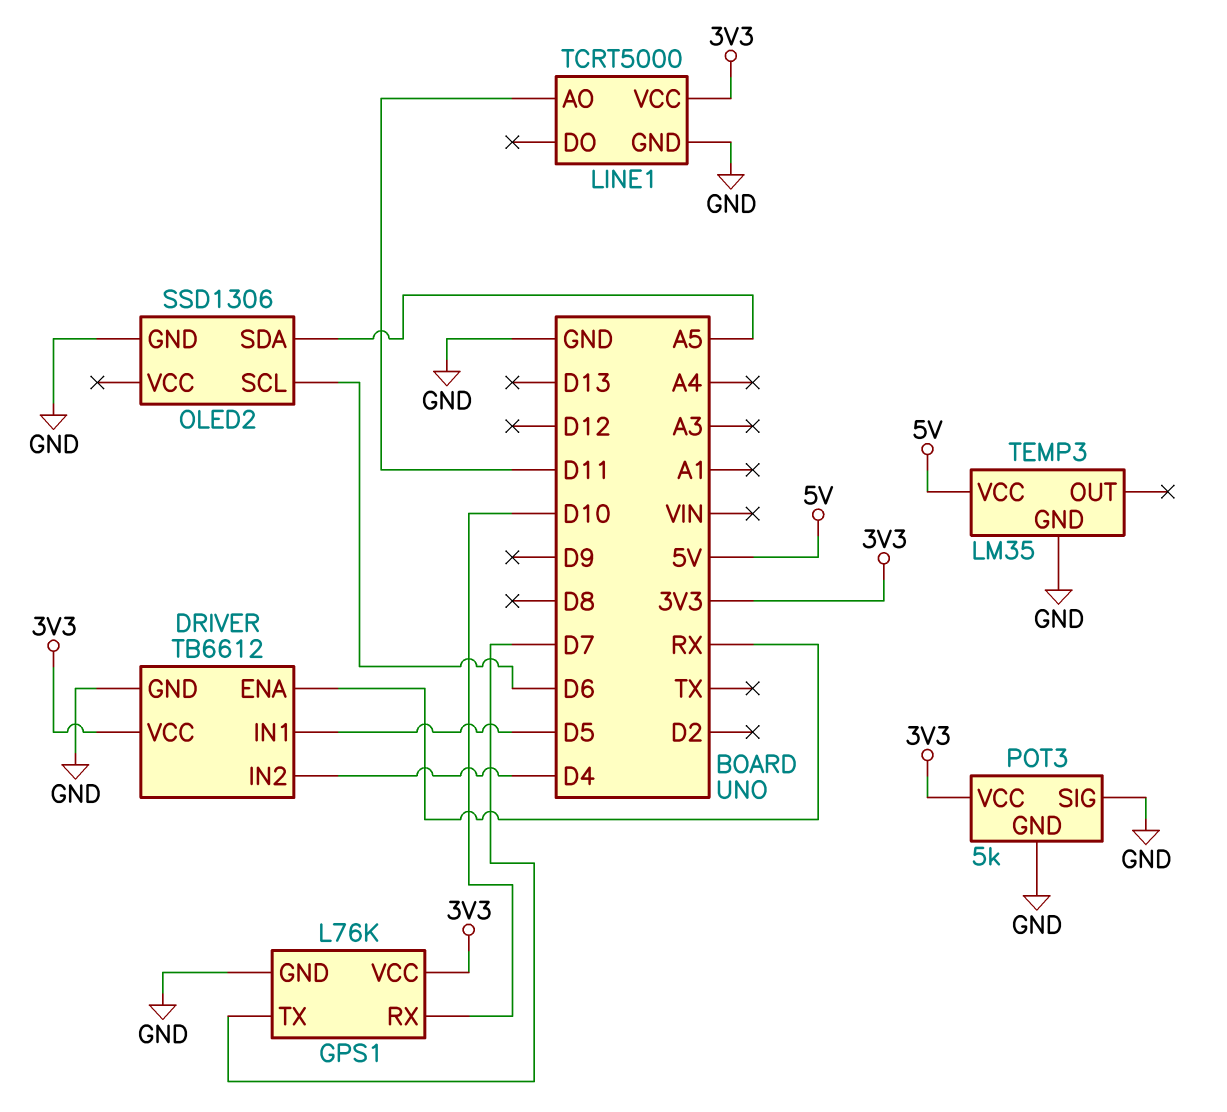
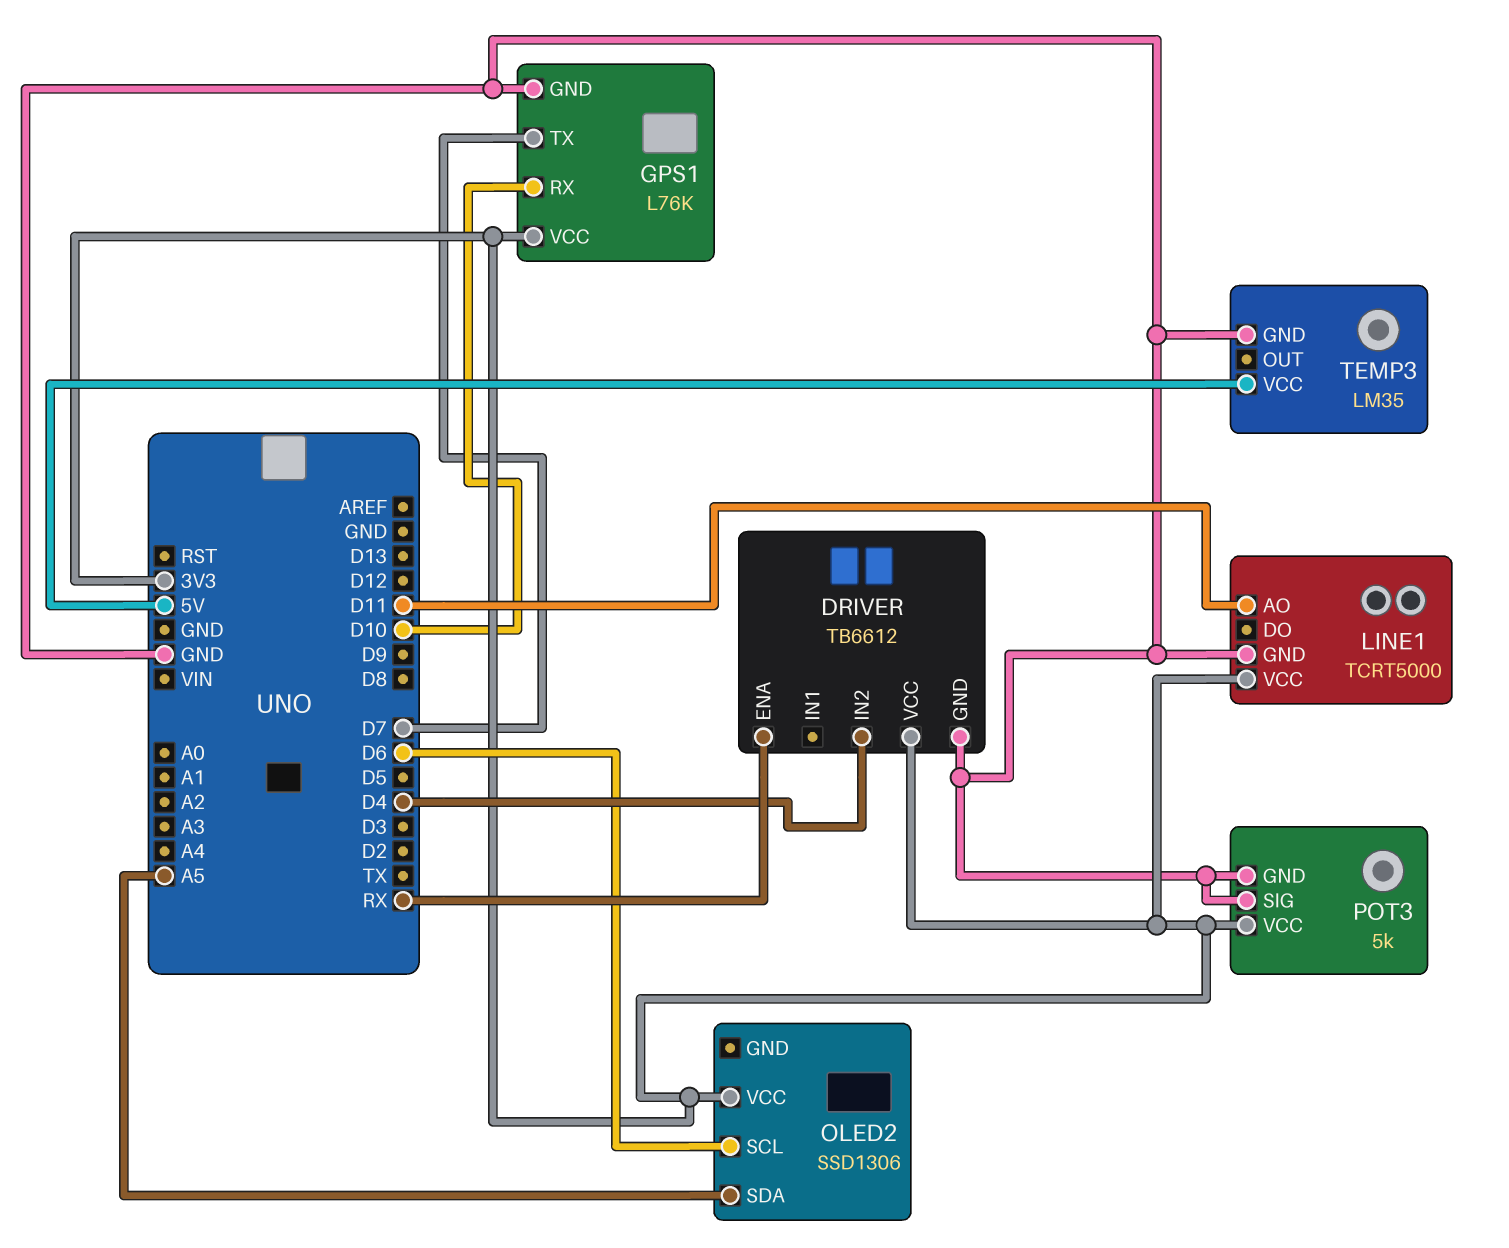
DRIVER pin IN1: D5 -> none
OLED2 pin GND: GND -> none
OLED2 pin VCC: none -> 3V3

